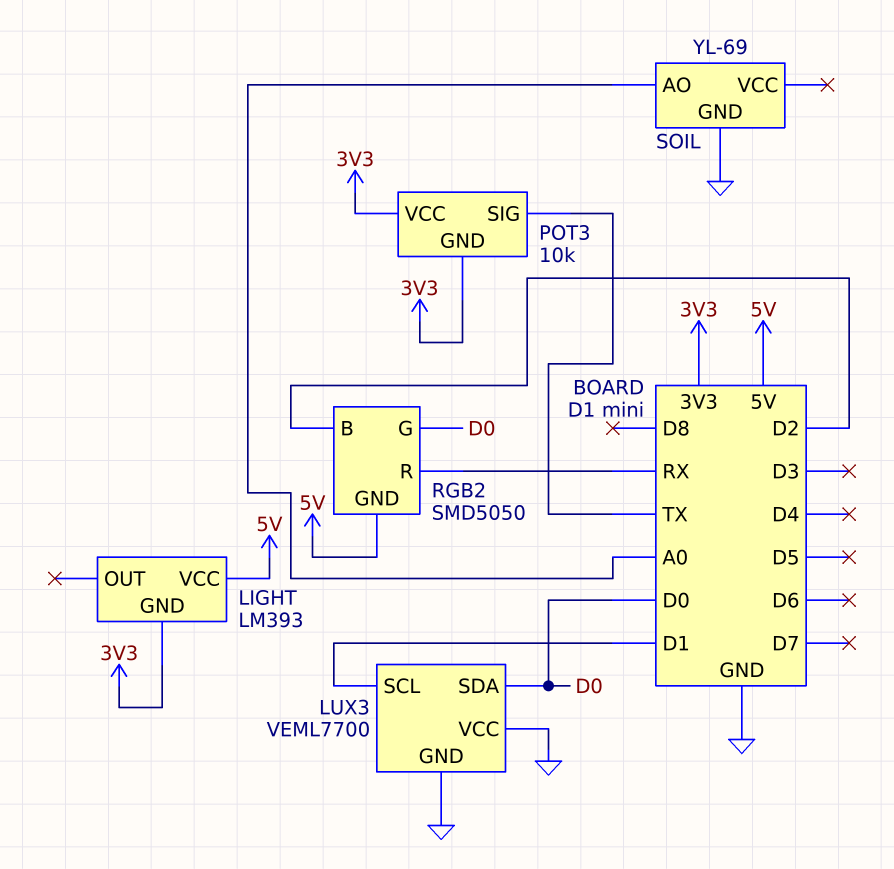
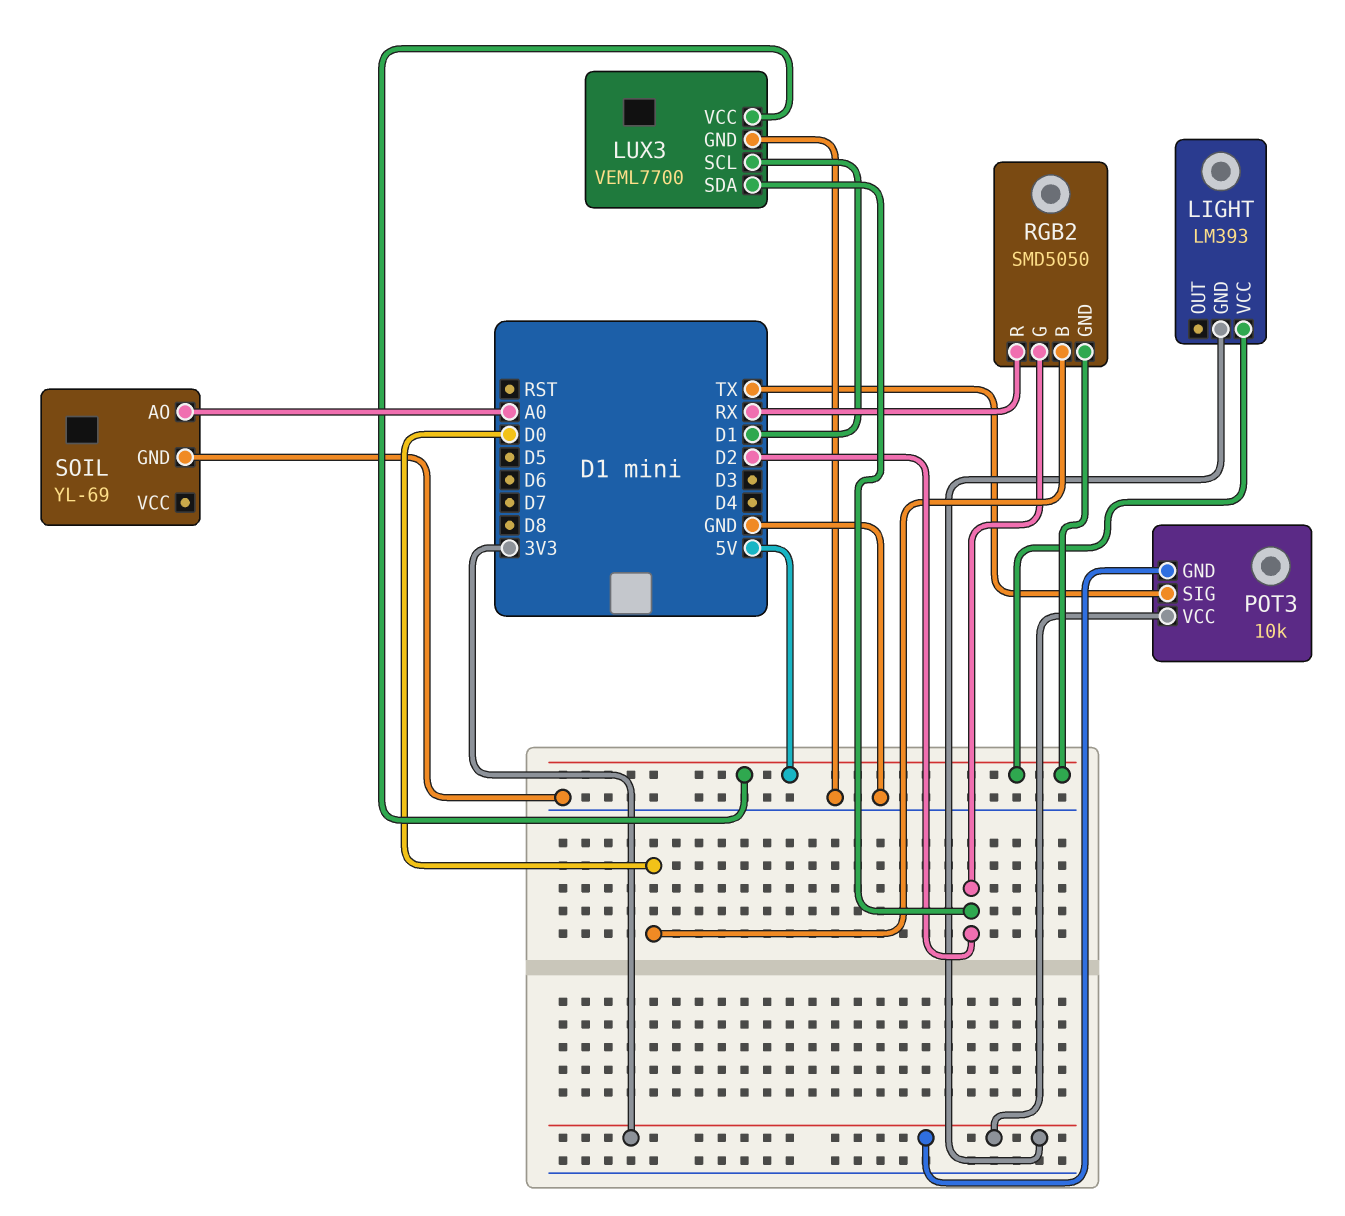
LUX3 pin SDA: D0 -> D2
LUX3 pin VCC: GND -> 5V
RGB2 pin B: D2 -> D0
RGB2 pin G: D0 -> D2

